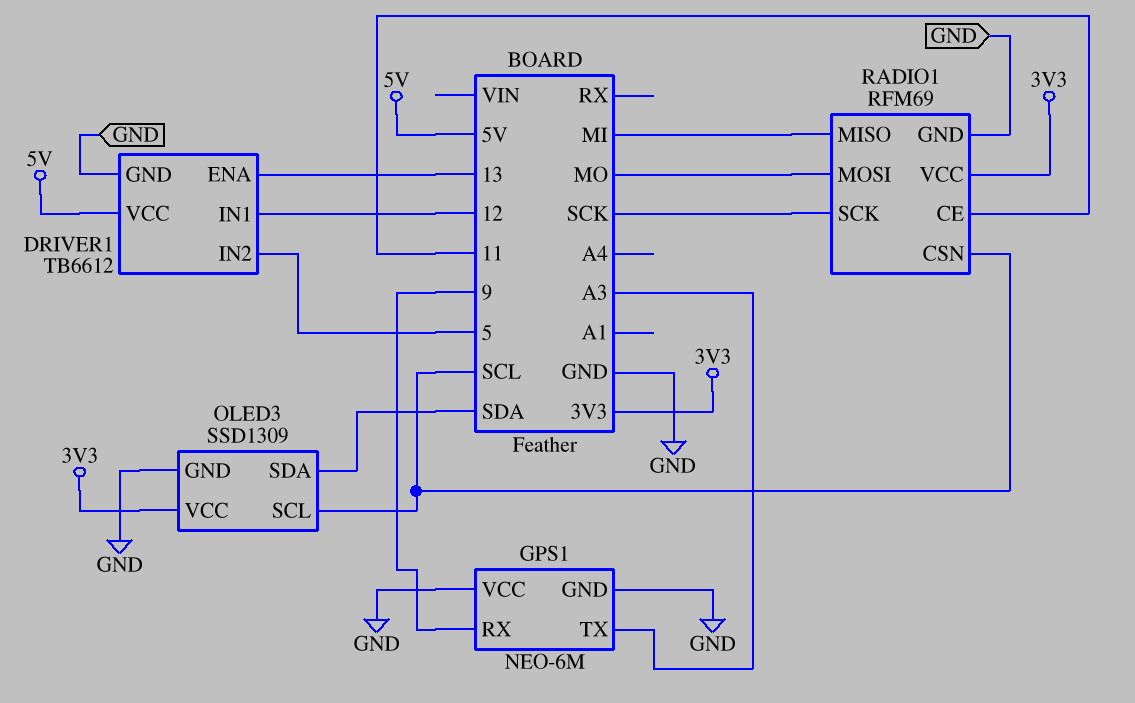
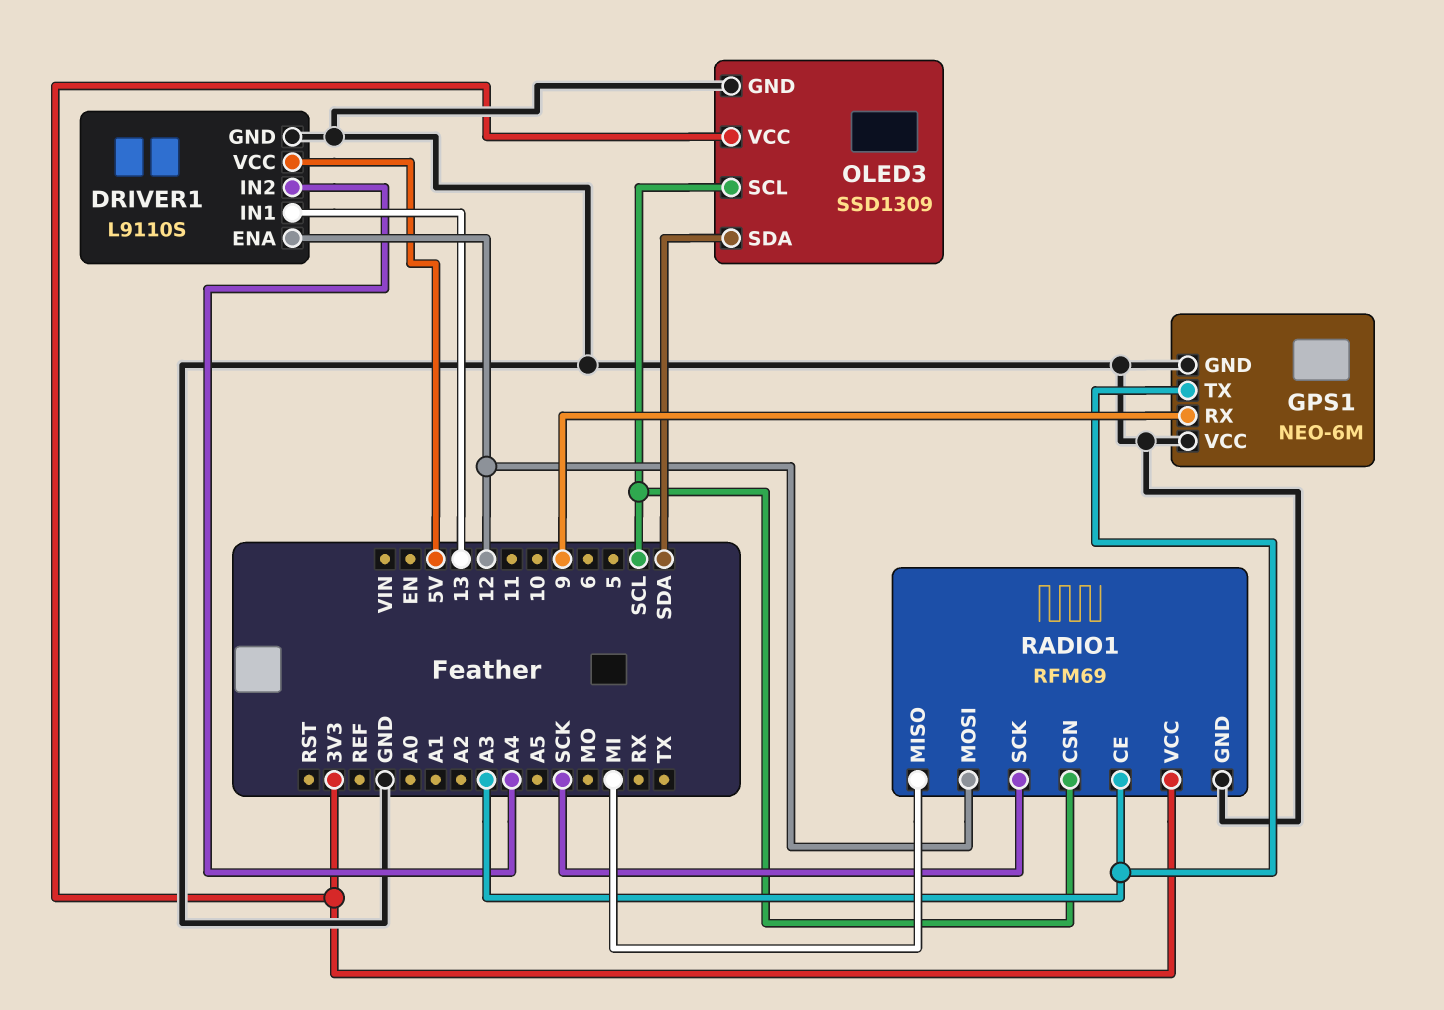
DRIVER1: TB6612 -> L9110S
DRIVER1 pin ENA: 13 -> 12
DRIVER1 pin IN1: 12 -> 13
DRIVER1 pin IN2: 5 -> A4
RADIO1 pin CE: 11 -> A3
RADIO1 pin MOSI: MO -> 12

